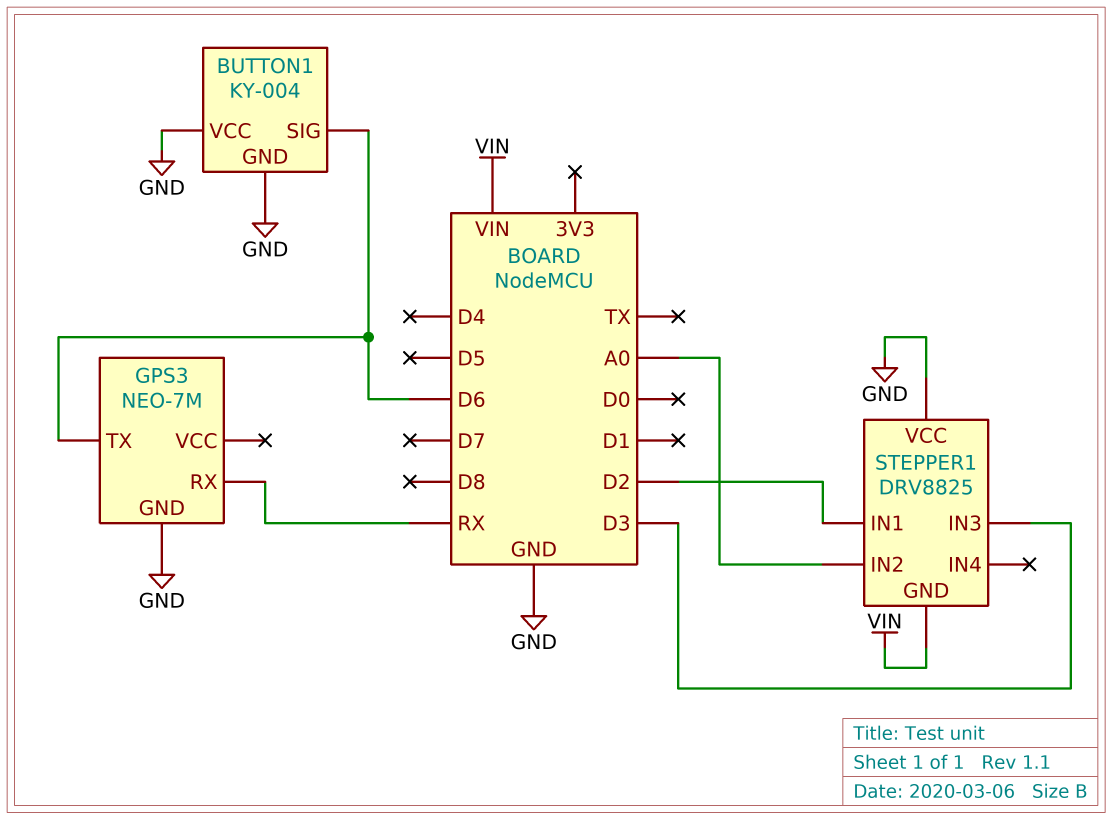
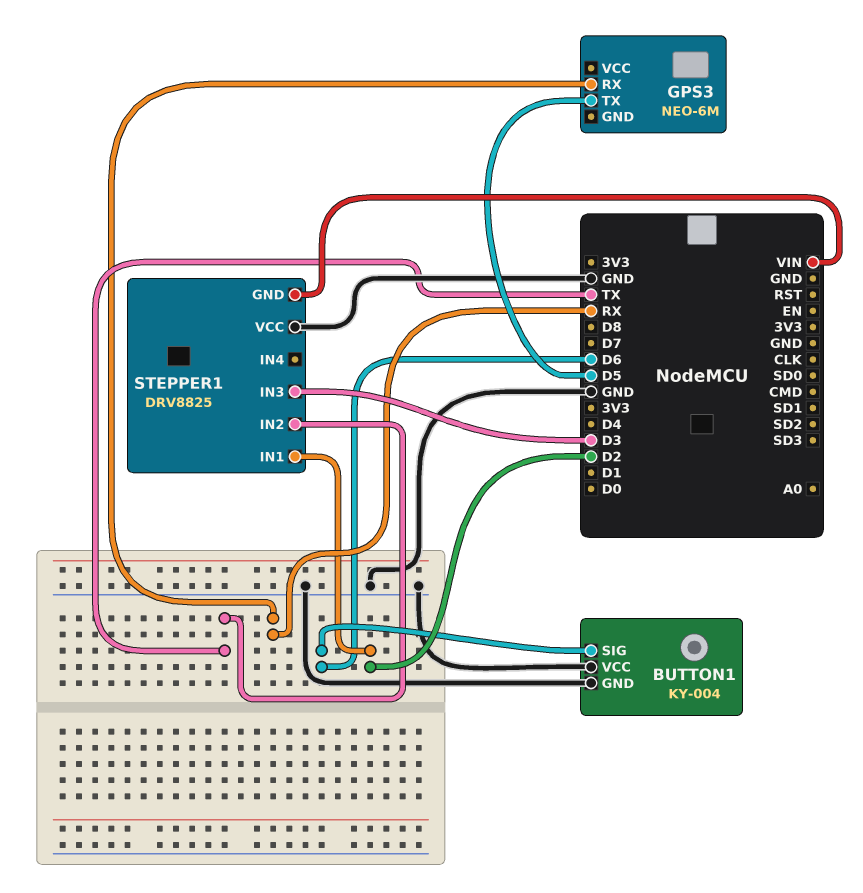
GPS3: NEO-7M -> NEO-6M
GPS3 pin GND: GND -> none
GPS3 pin TX: D6 -> D5
STEPPER1 pin IN2: A0 -> TX

